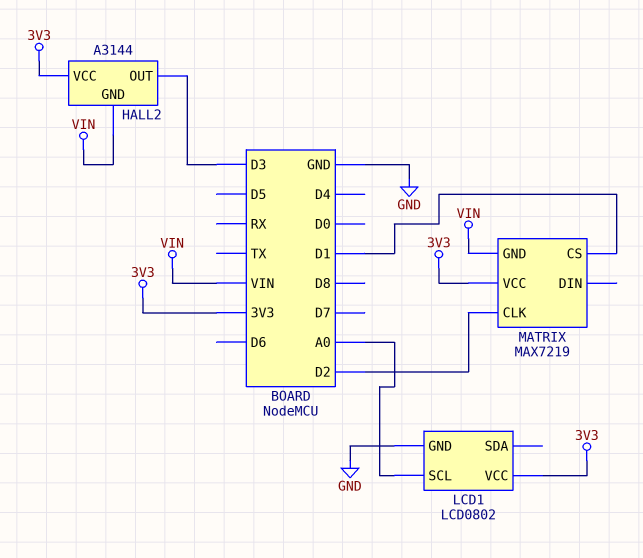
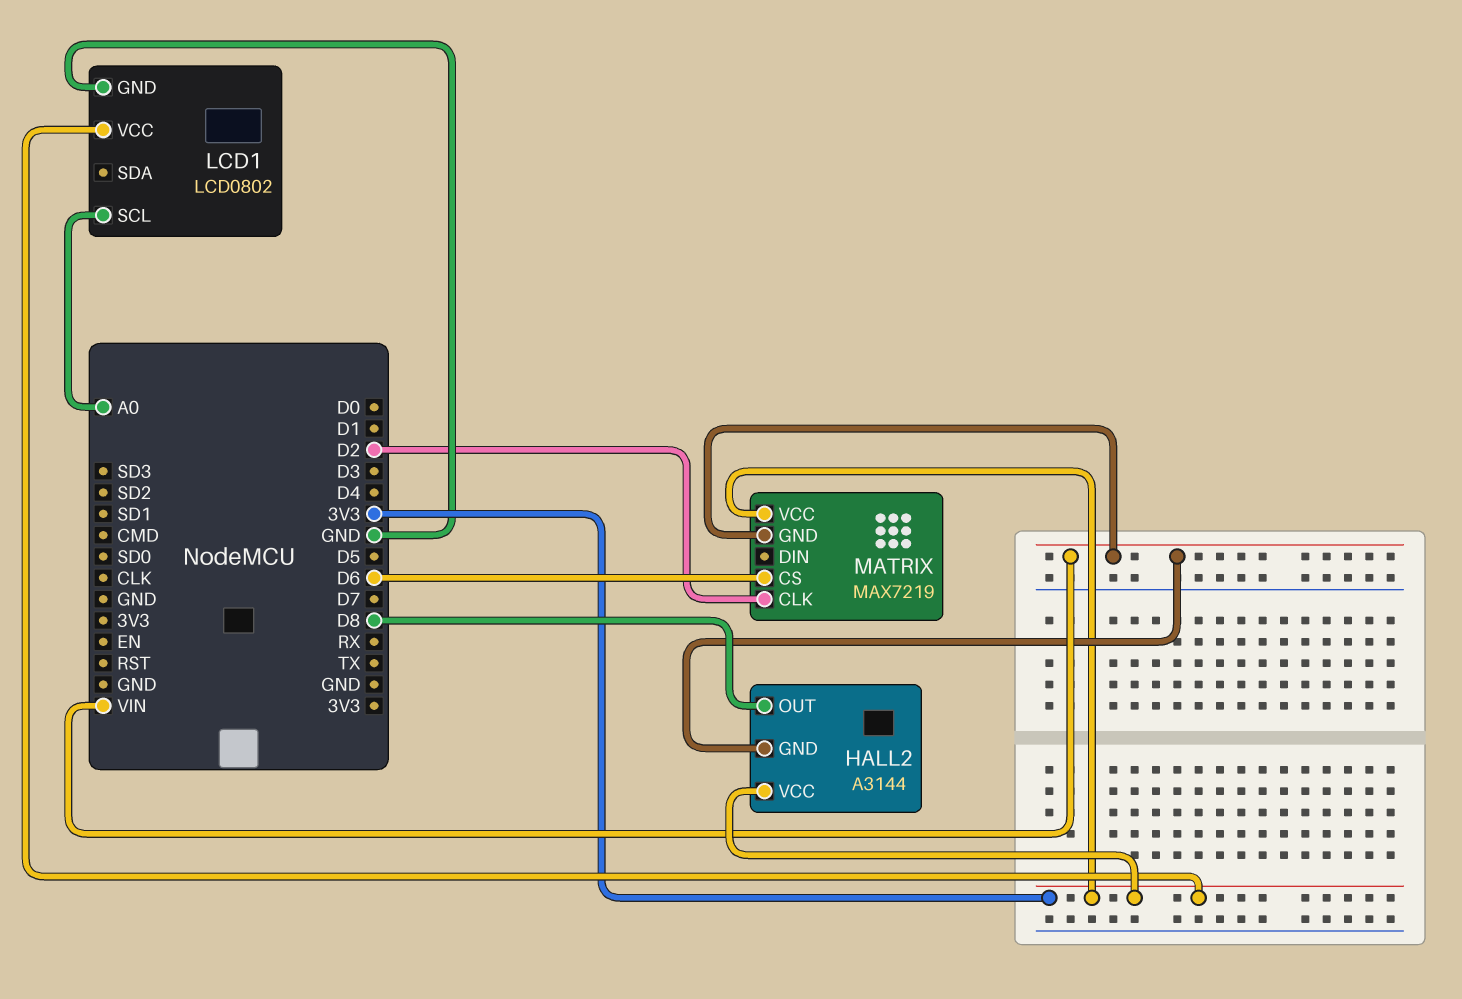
HALL2 pin OUT: D3 -> D8
MATRIX pin CS: D1 -> D6

